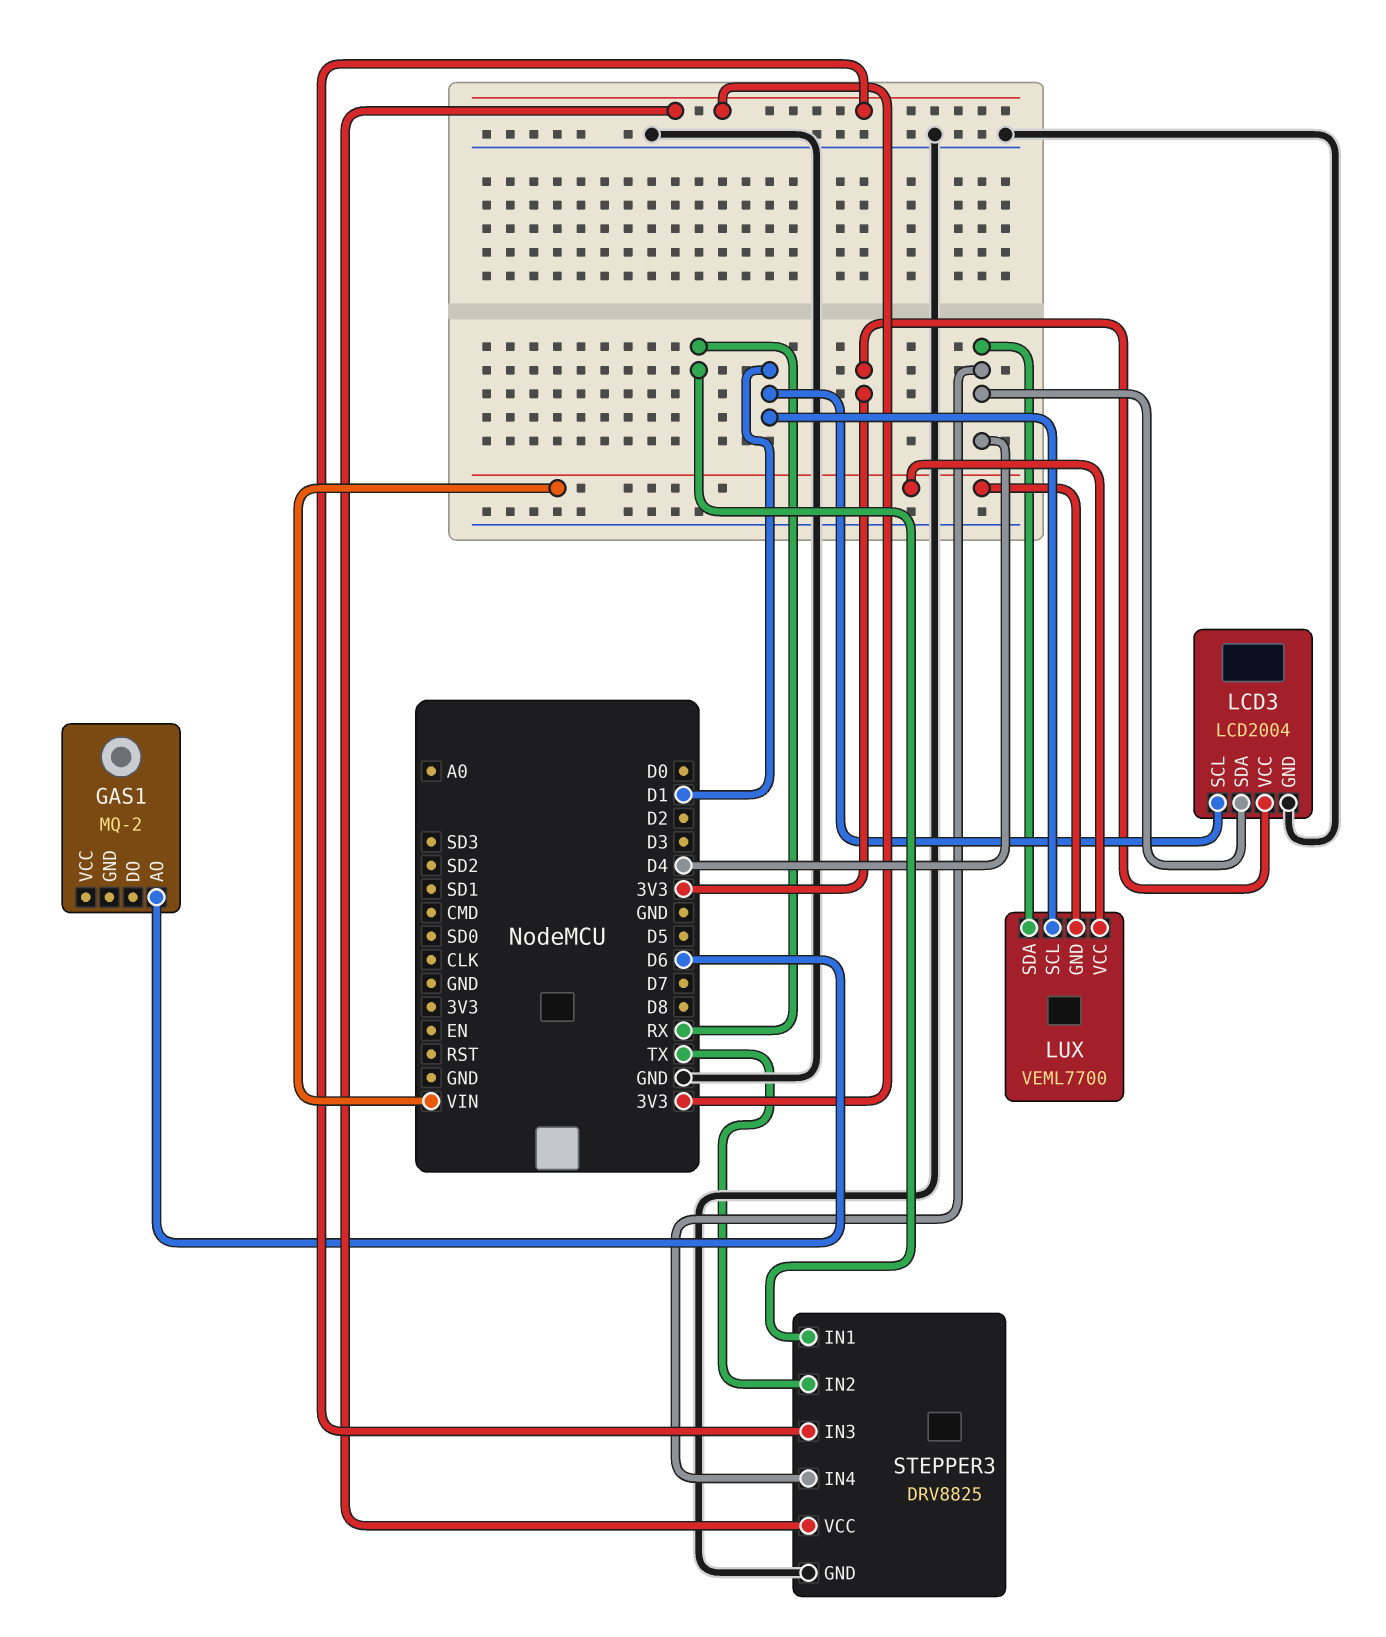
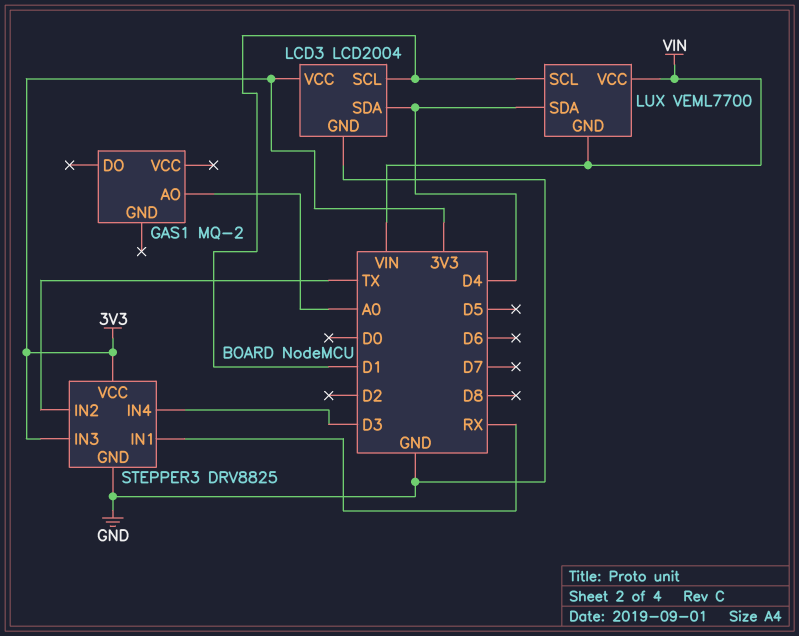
GAS1 pin AO: D6 -> A0
STEPPER3 pin IN4: D4 -> D3

